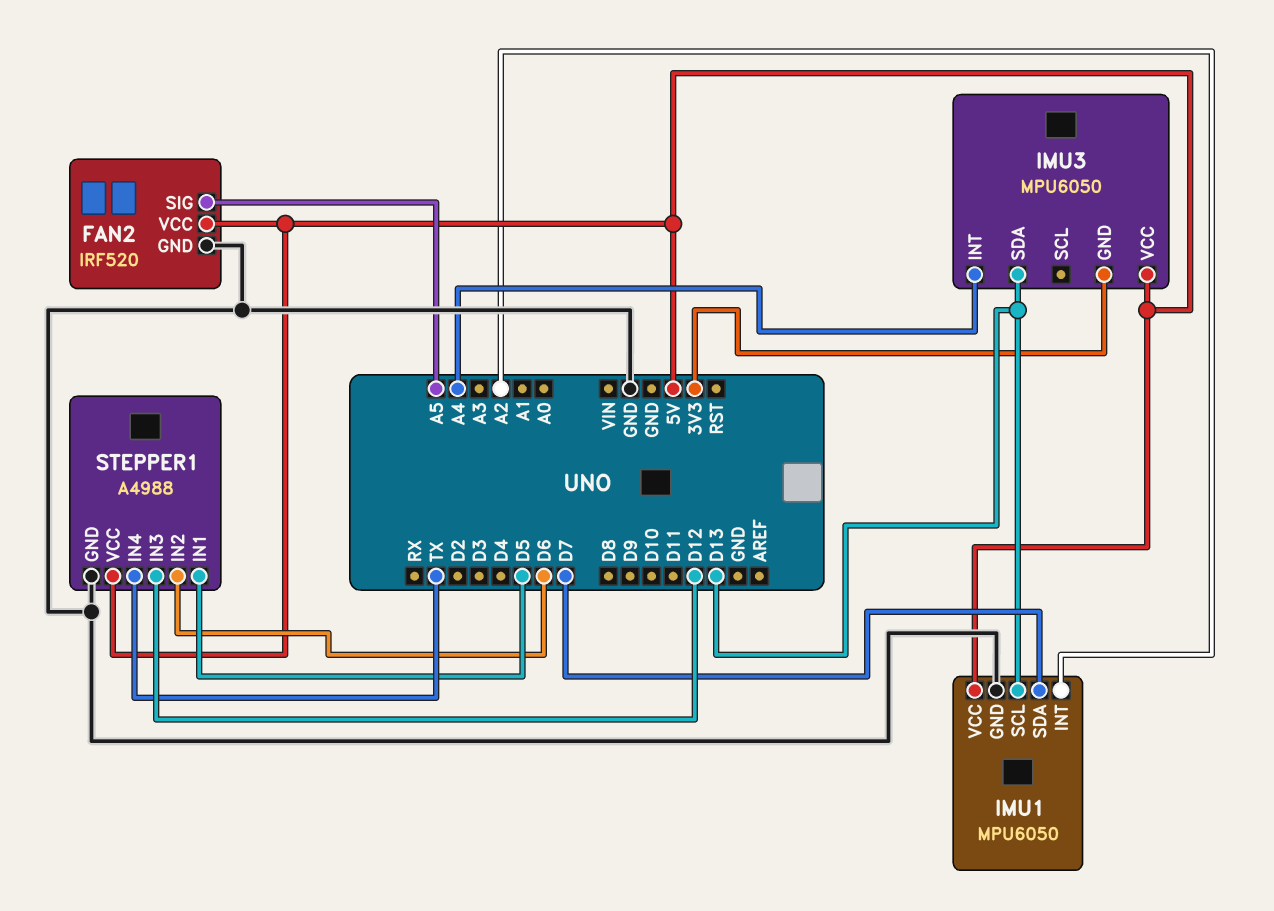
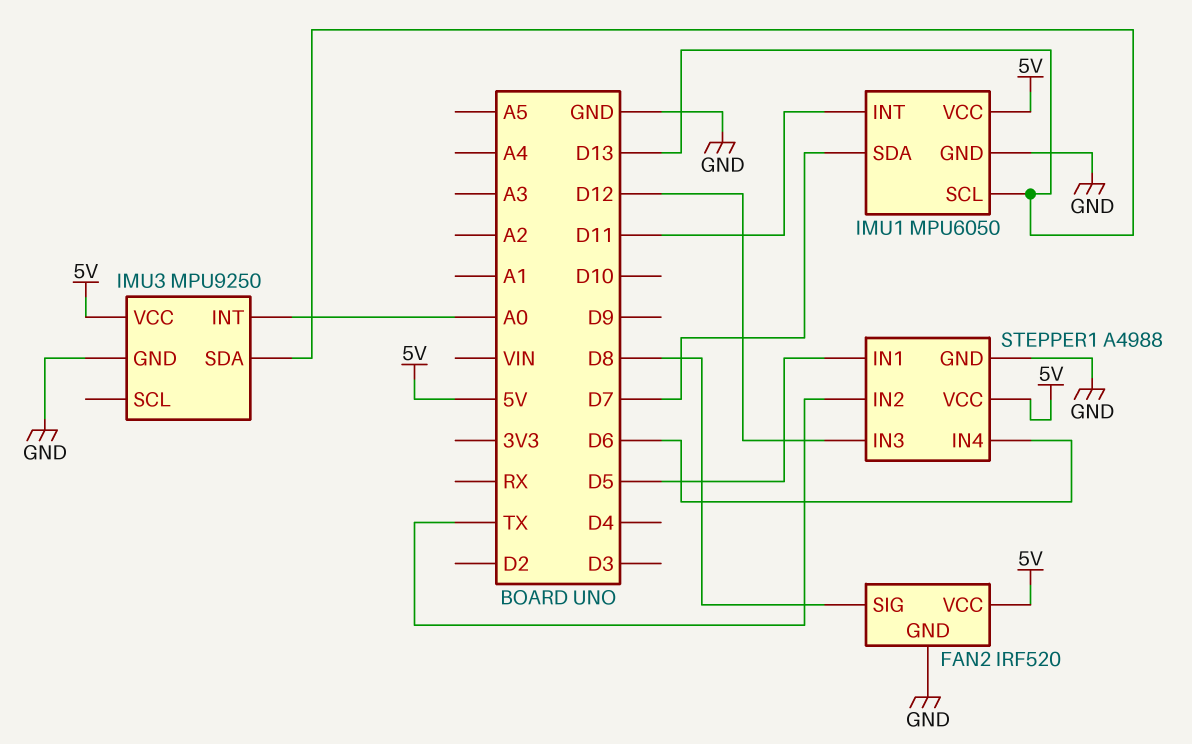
FAN2 pin SIG: A5 -> D8
IMU1 pin INT: A2 -> D11
IMU3: MPU6050 -> MPU9250
IMU3 pin GND: 3V3 -> GND
IMU3 pin INT: A4 -> A0
STEPPER1 pin IN2: D6 -> TX
STEPPER1 pin IN4: TX -> D6

